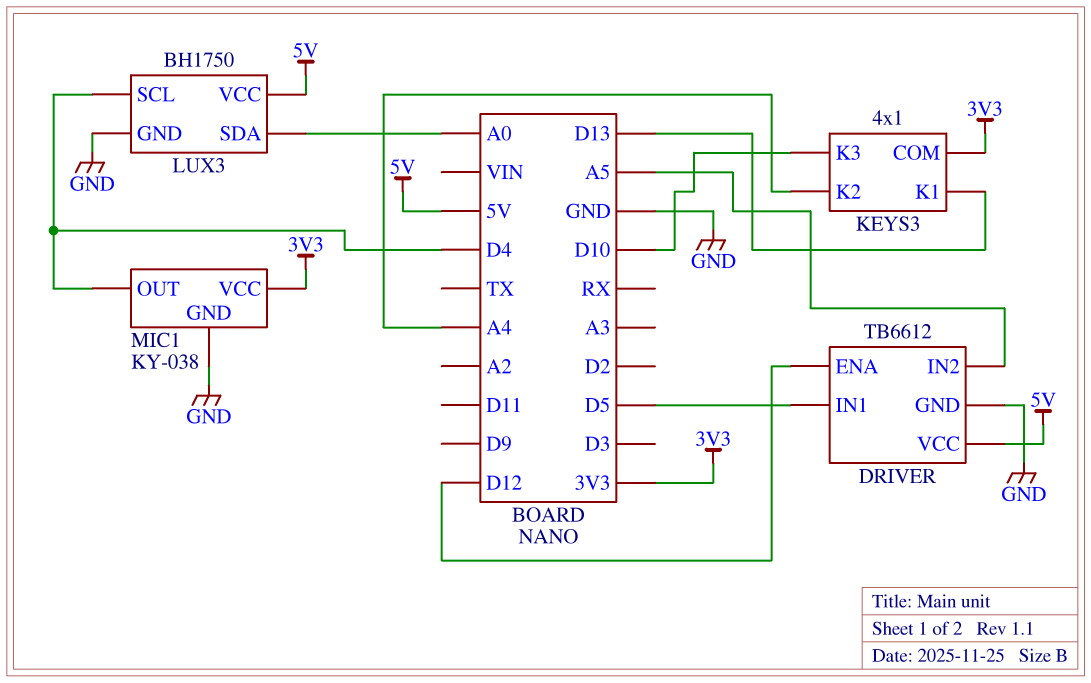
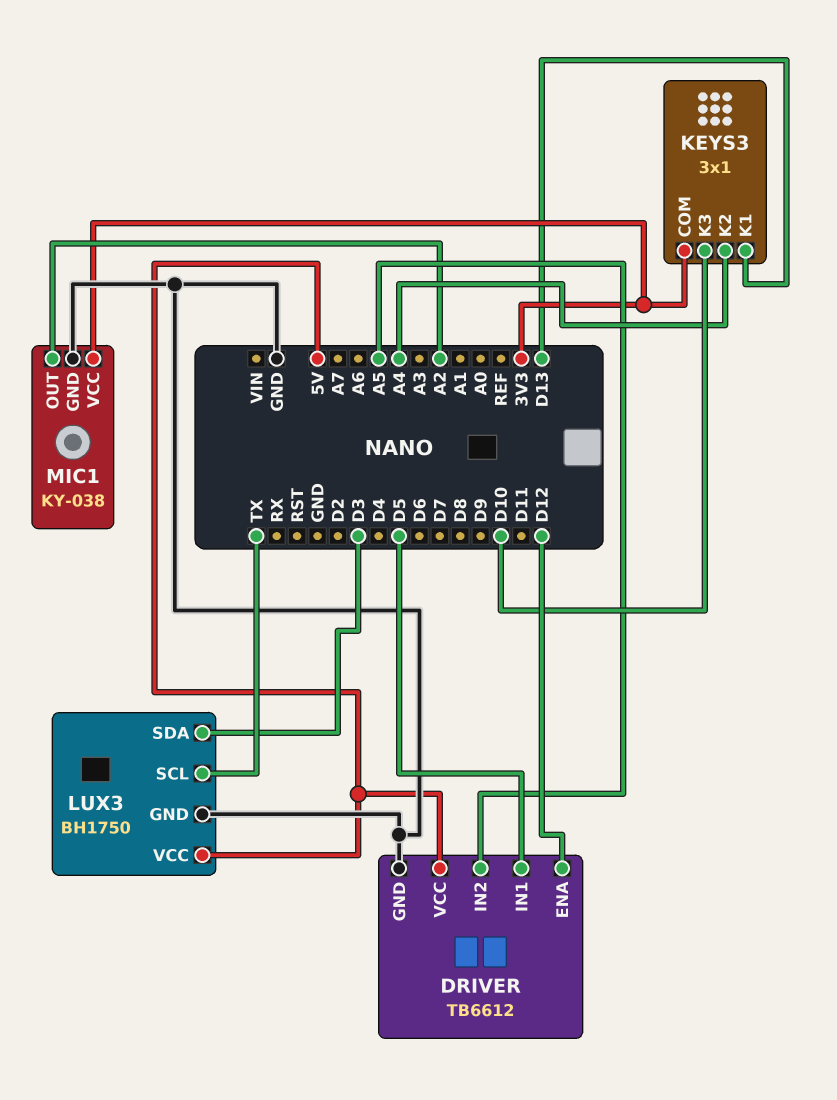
KEYS3: 4x1 -> 3x1
LUX3 pin SCL: D4 -> TX
LUX3 pin SDA: A0 -> D3
MIC1 pin OUT: D4 -> A2

